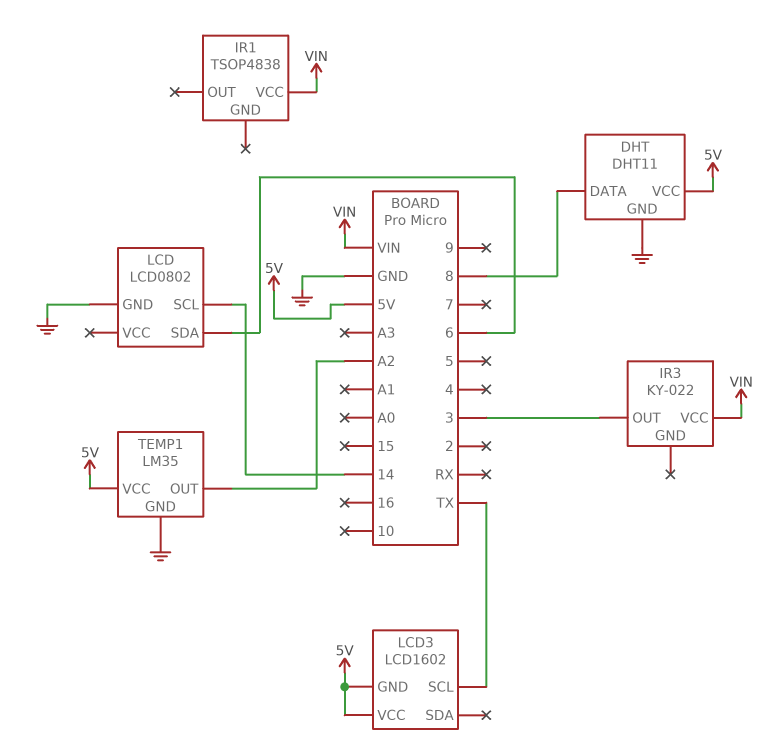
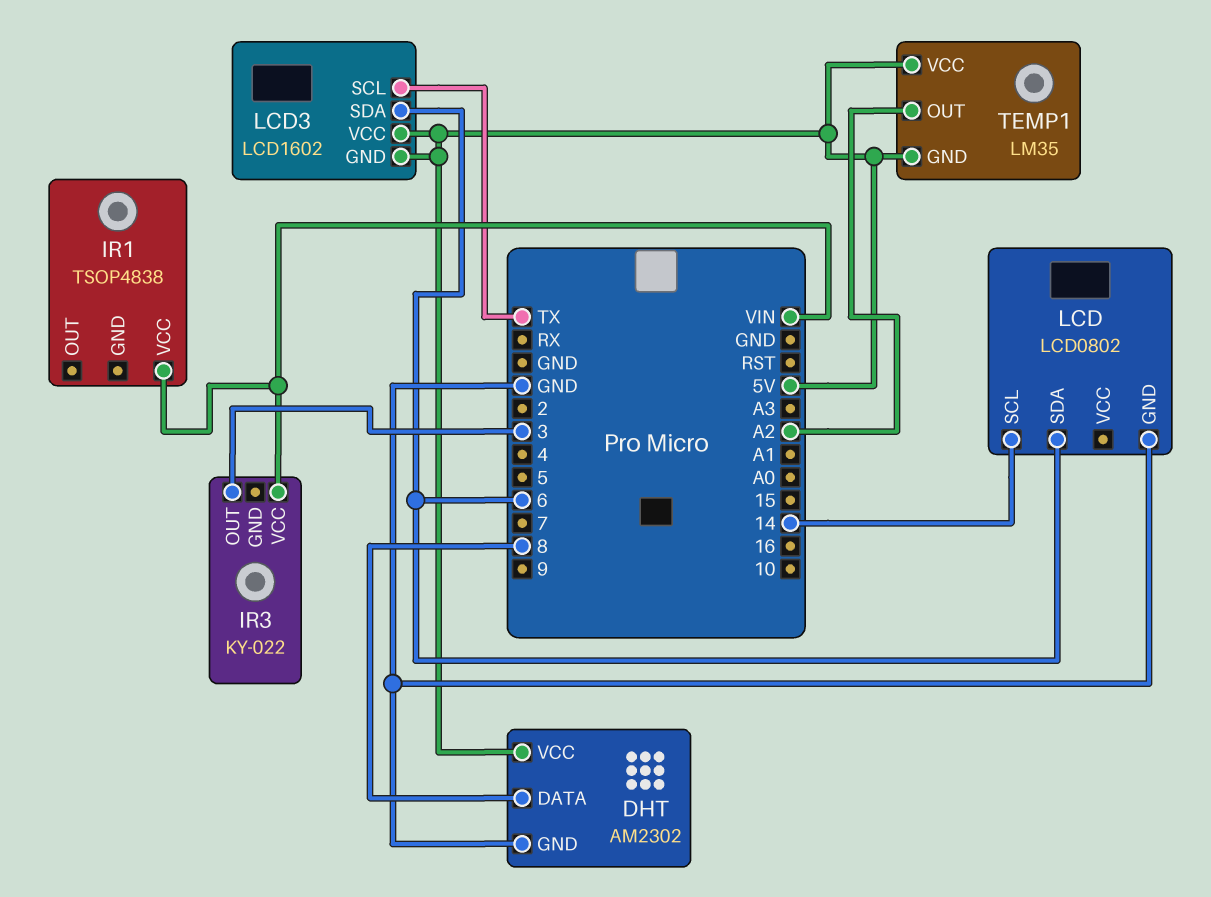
DHT: DHT11 -> AM2302
LCD3 pin SDA: none -> 6
TEMP1 pin GND: GND -> 5V

